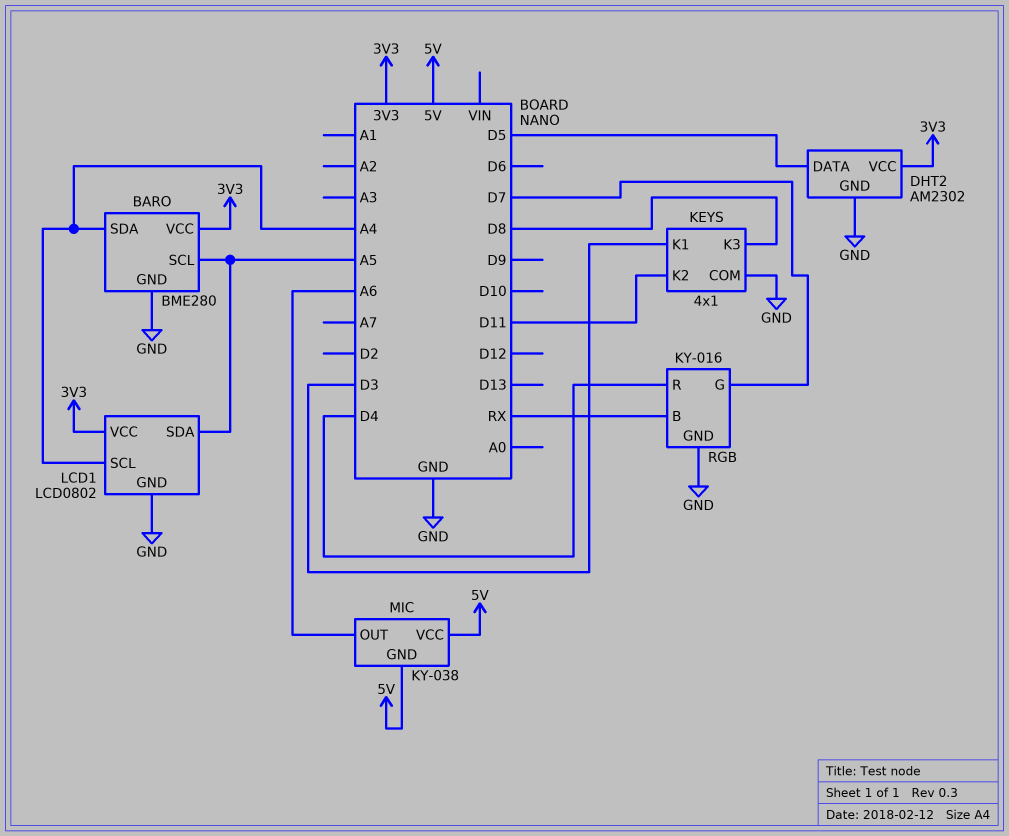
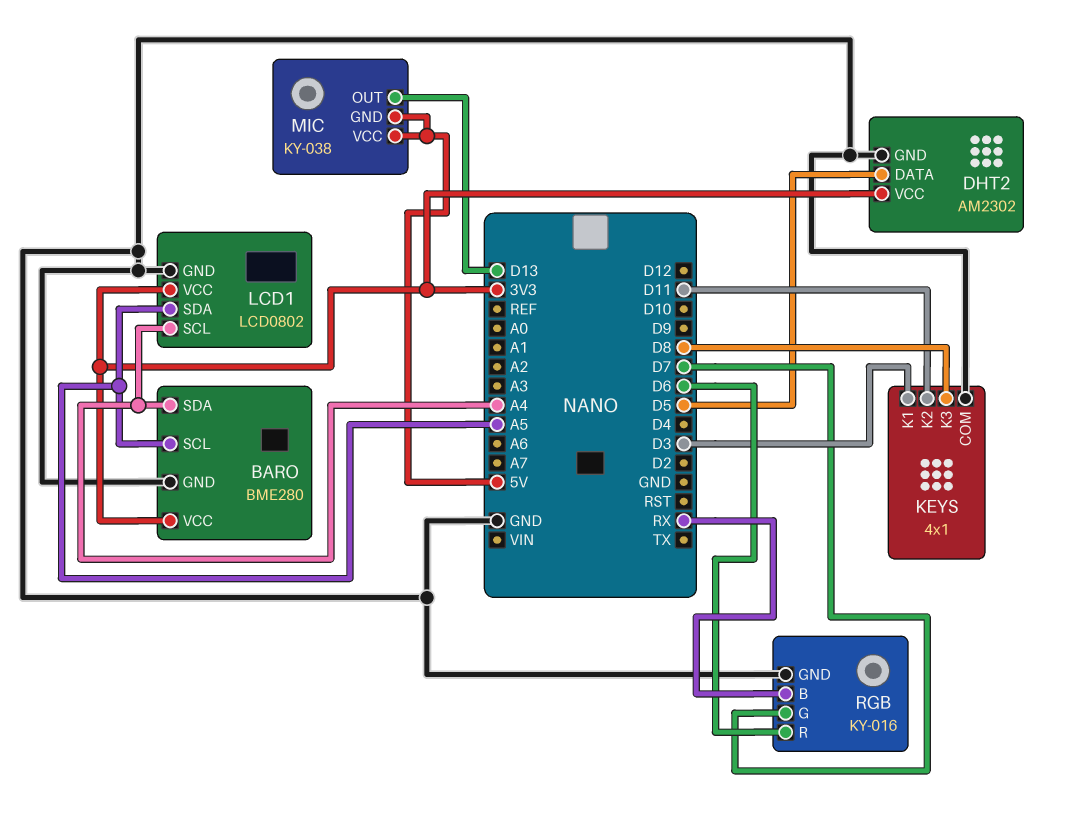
MIC pin OUT: A6 -> D13
RGB pin R: D4 -> D6

